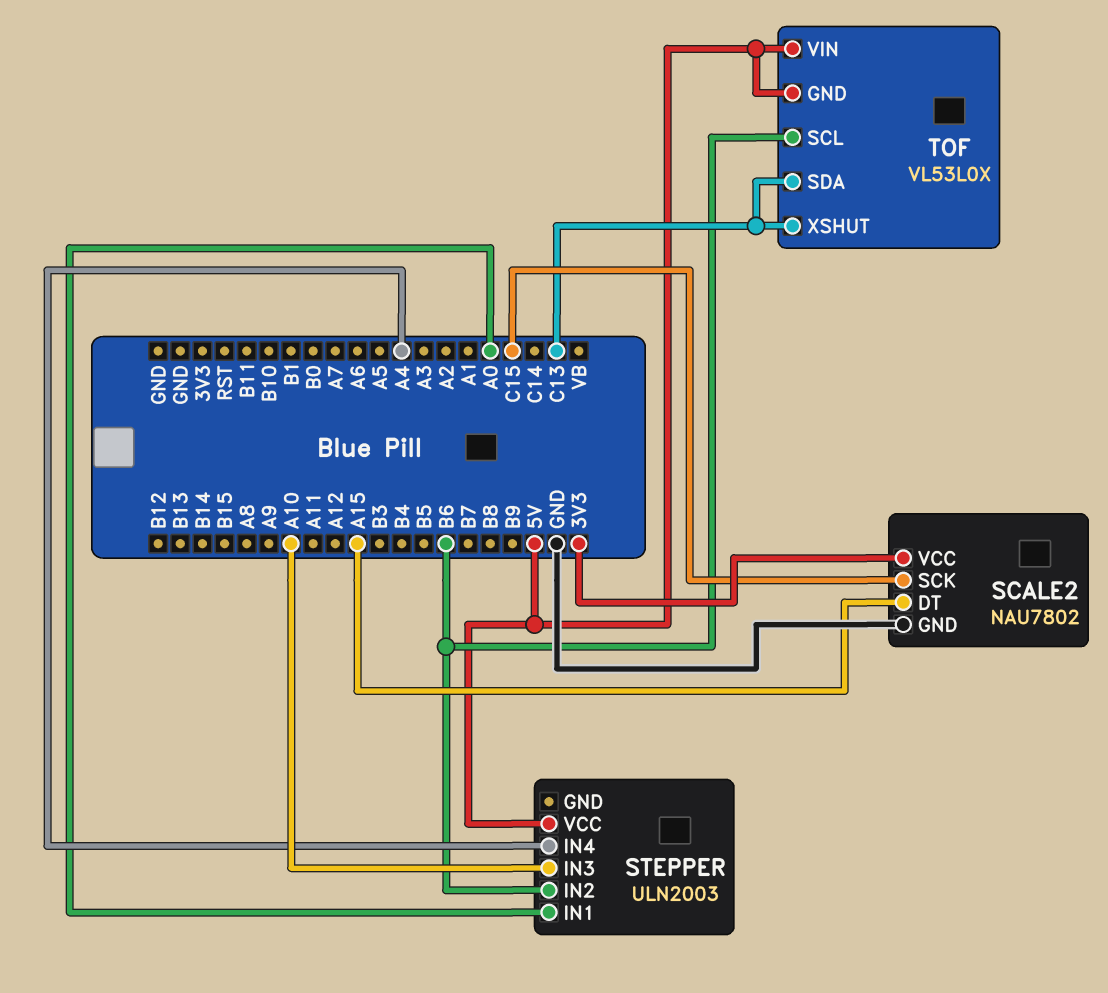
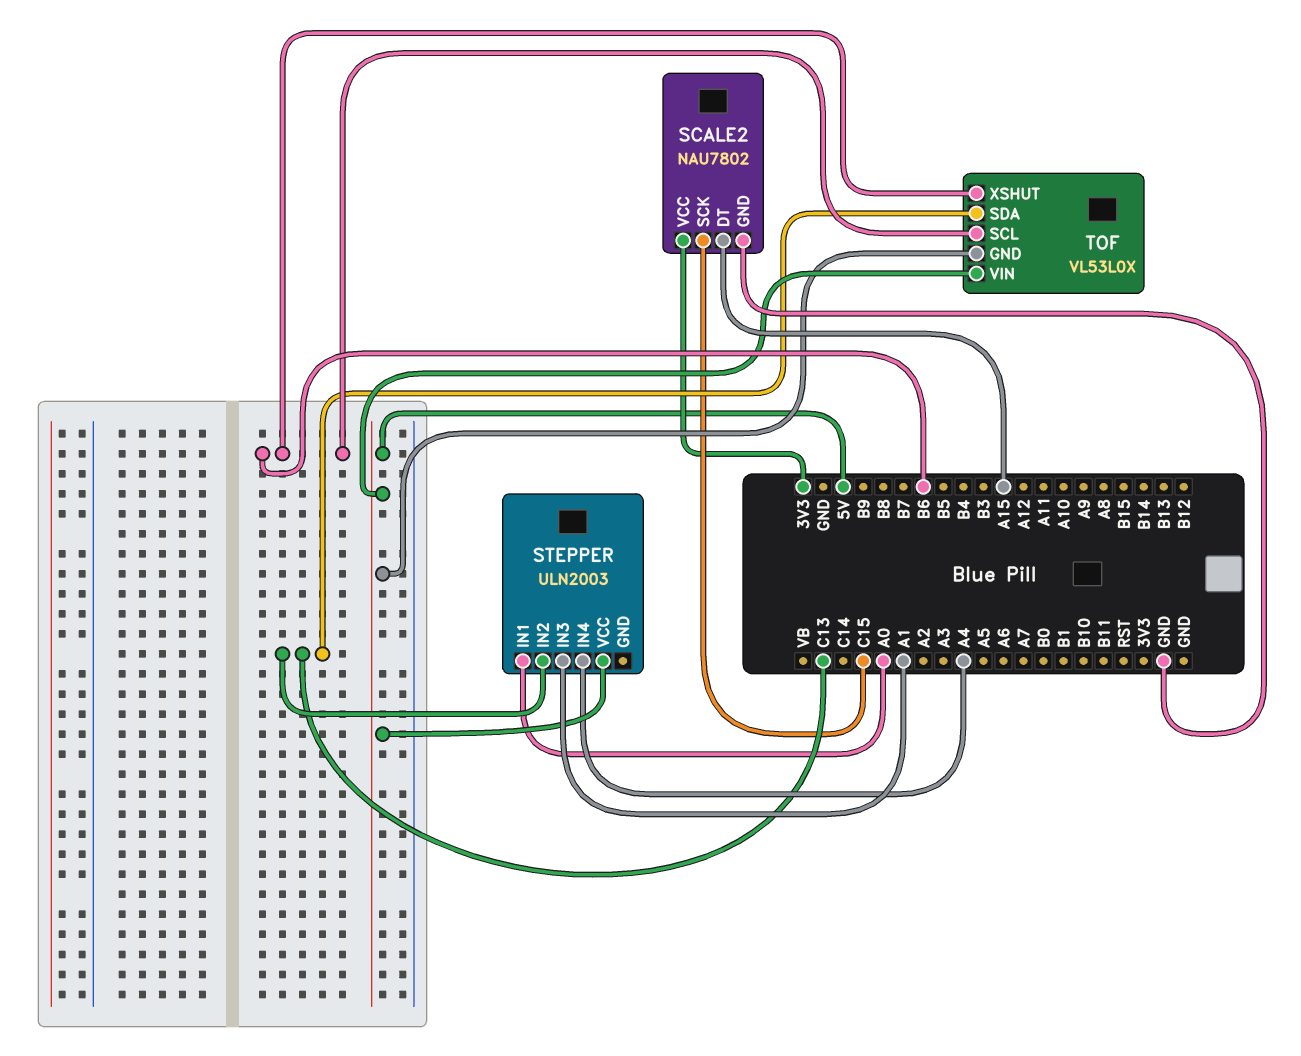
STEPPER pin IN2: B6 -> C13
STEPPER pin IN3: A10 -> A1
TOF pin XSHUT: C13 -> B6

